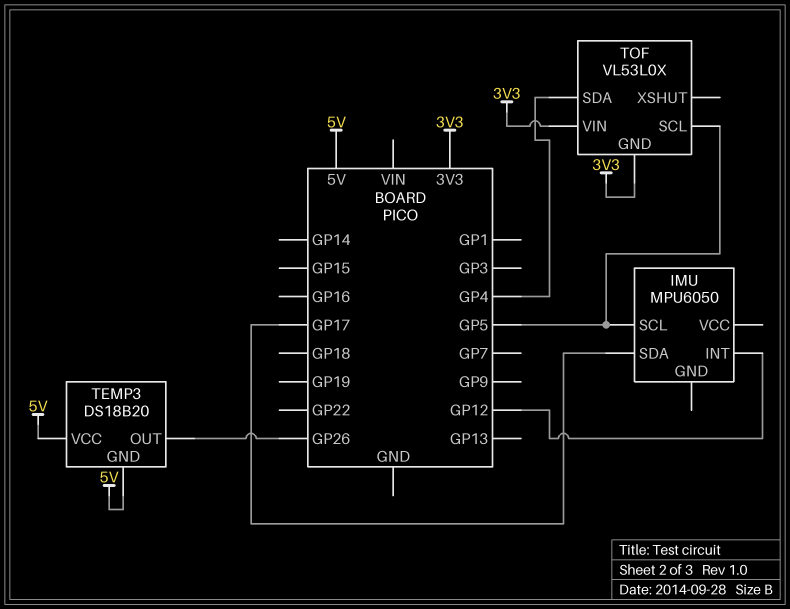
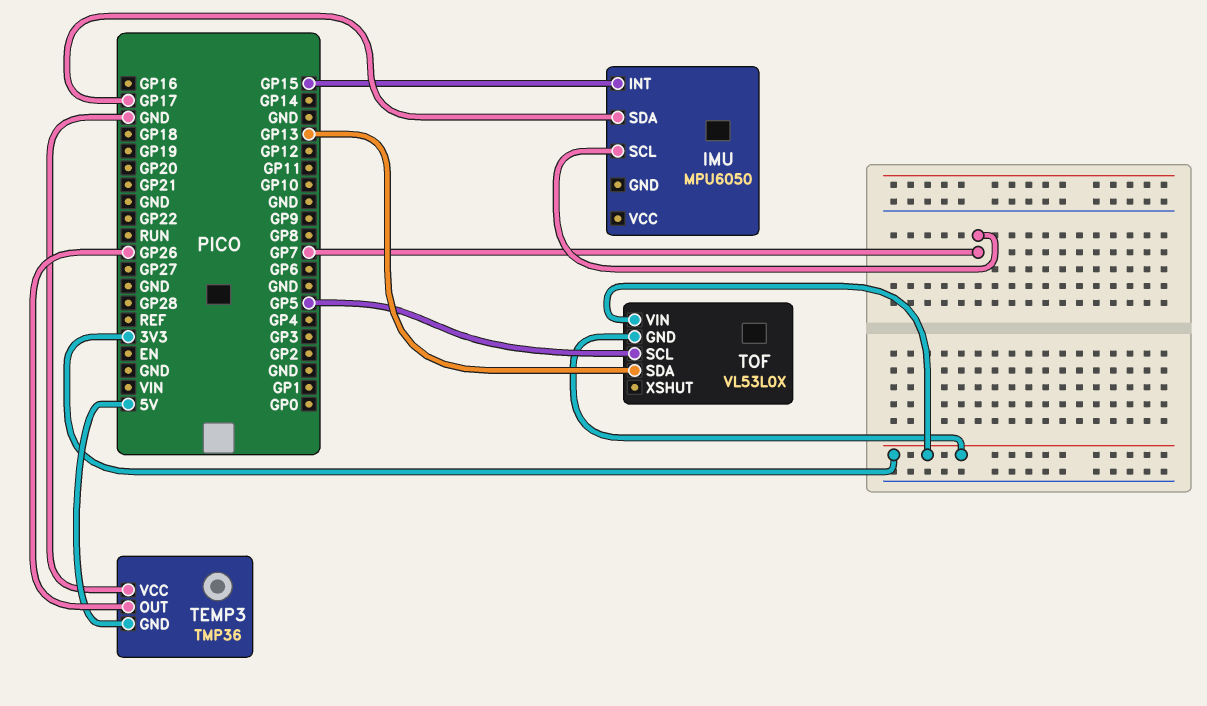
IMU pin INT: GP12 -> GP15
IMU pin SCL: GP5 -> GP7
TEMP3: DS18B20 -> TMP36
TEMP3 pin VCC: 5V -> GND
TOF pin SDA: GP4 -> GP13

